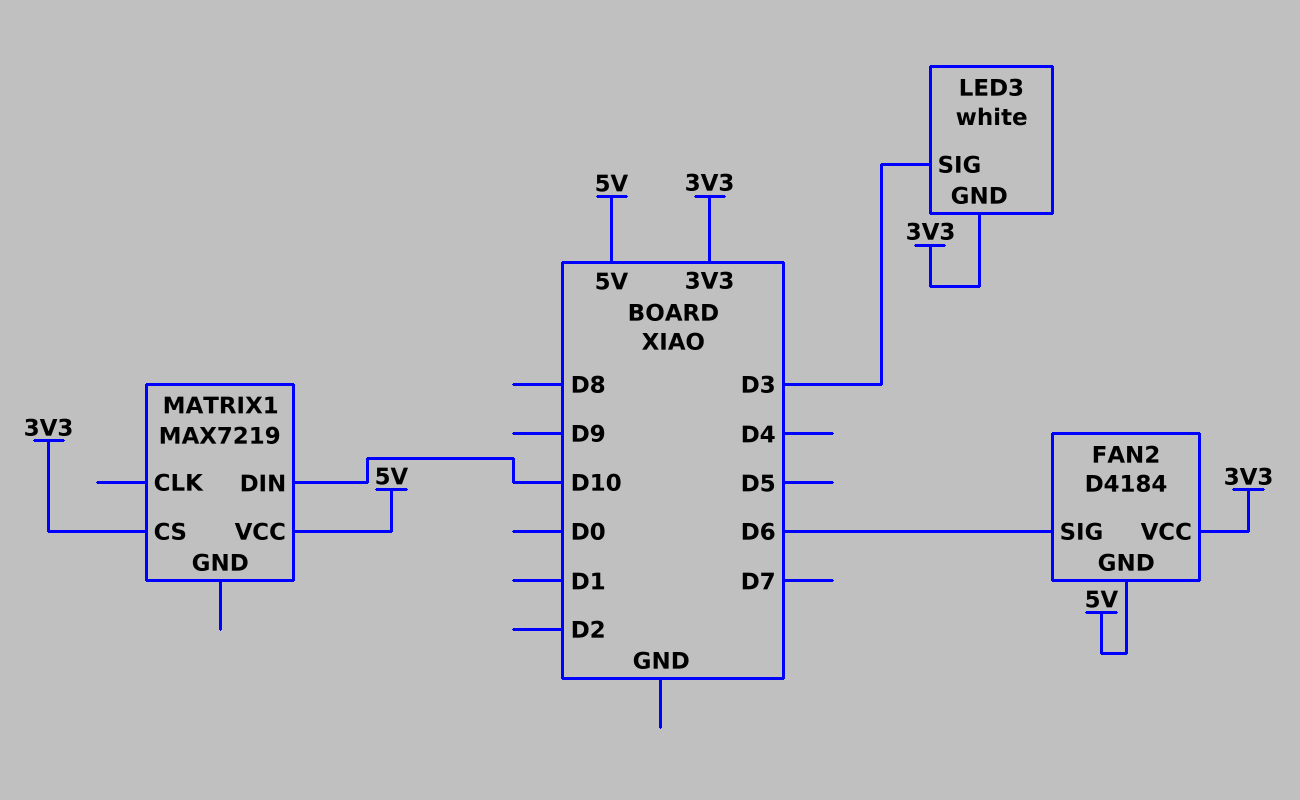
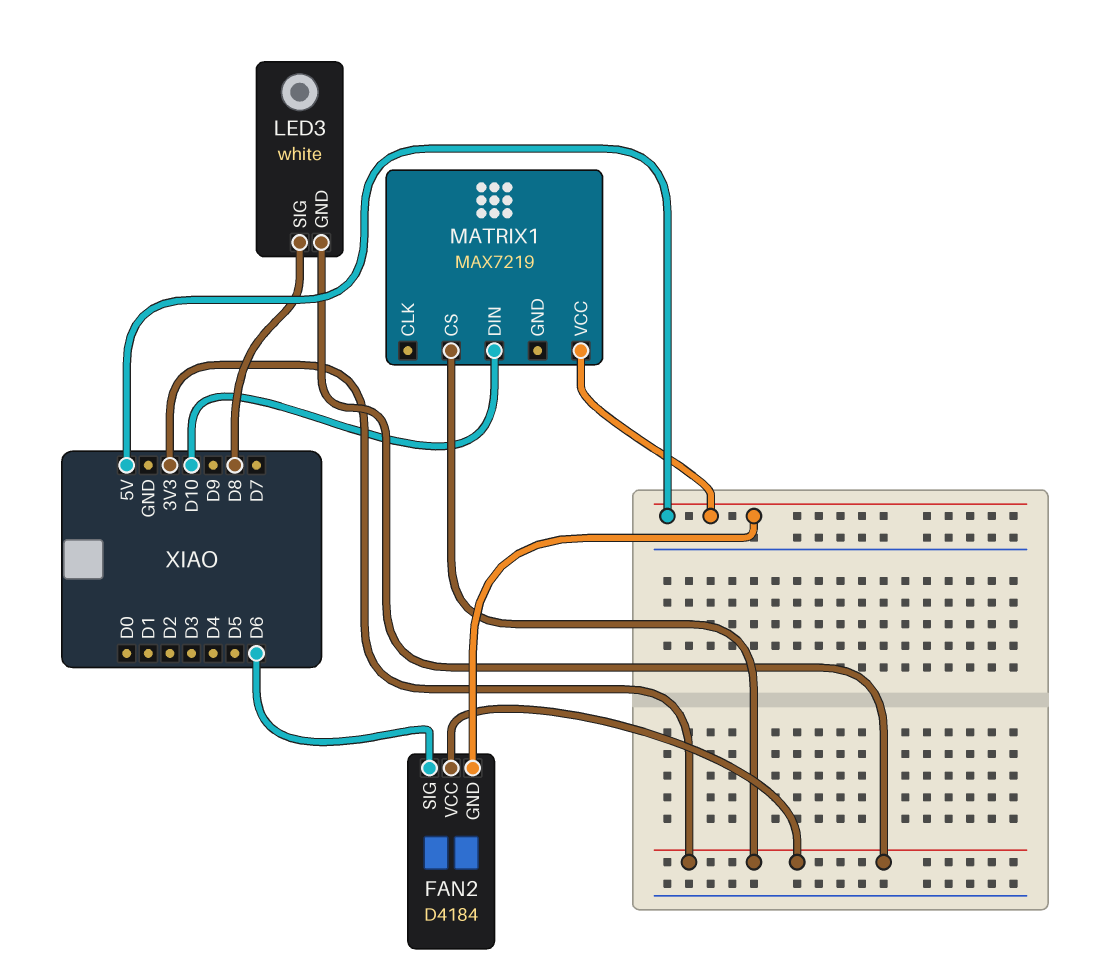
LED3 pin SIG: D3 -> D8

